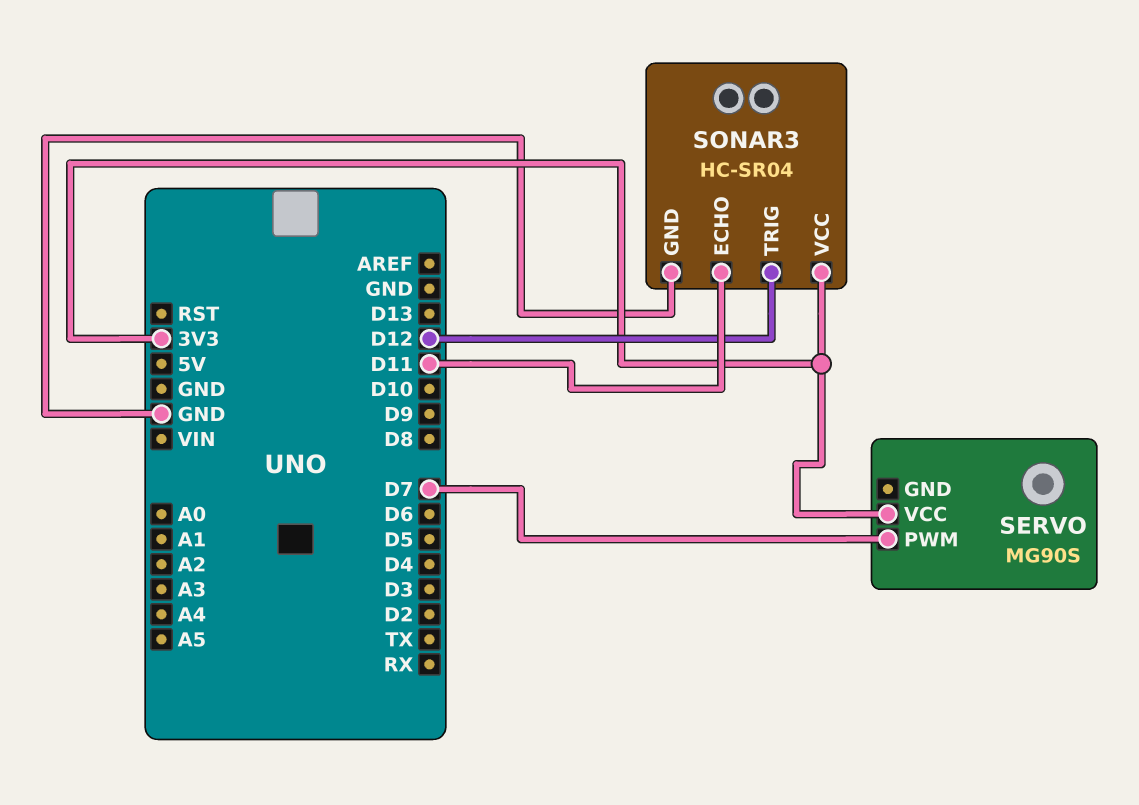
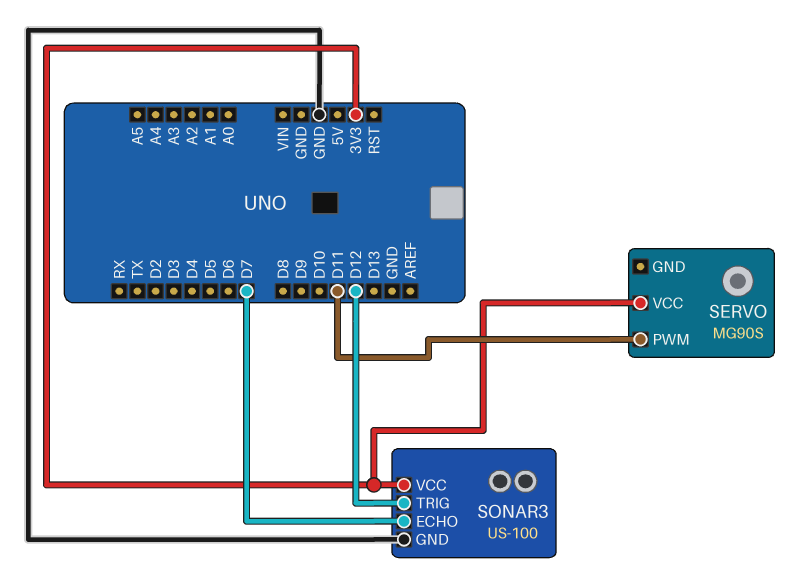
SERVO pin PWM: D7 -> D11
SONAR3: HC-SR04 -> US-100
SONAR3 pin ECHO: D11 -> D7

